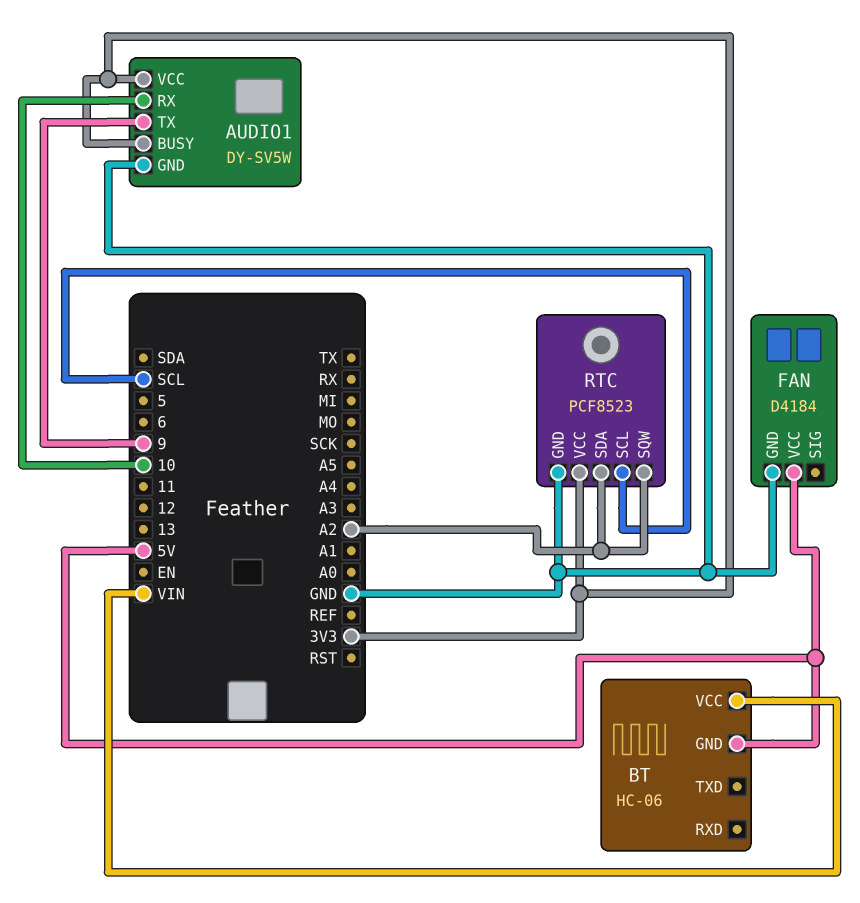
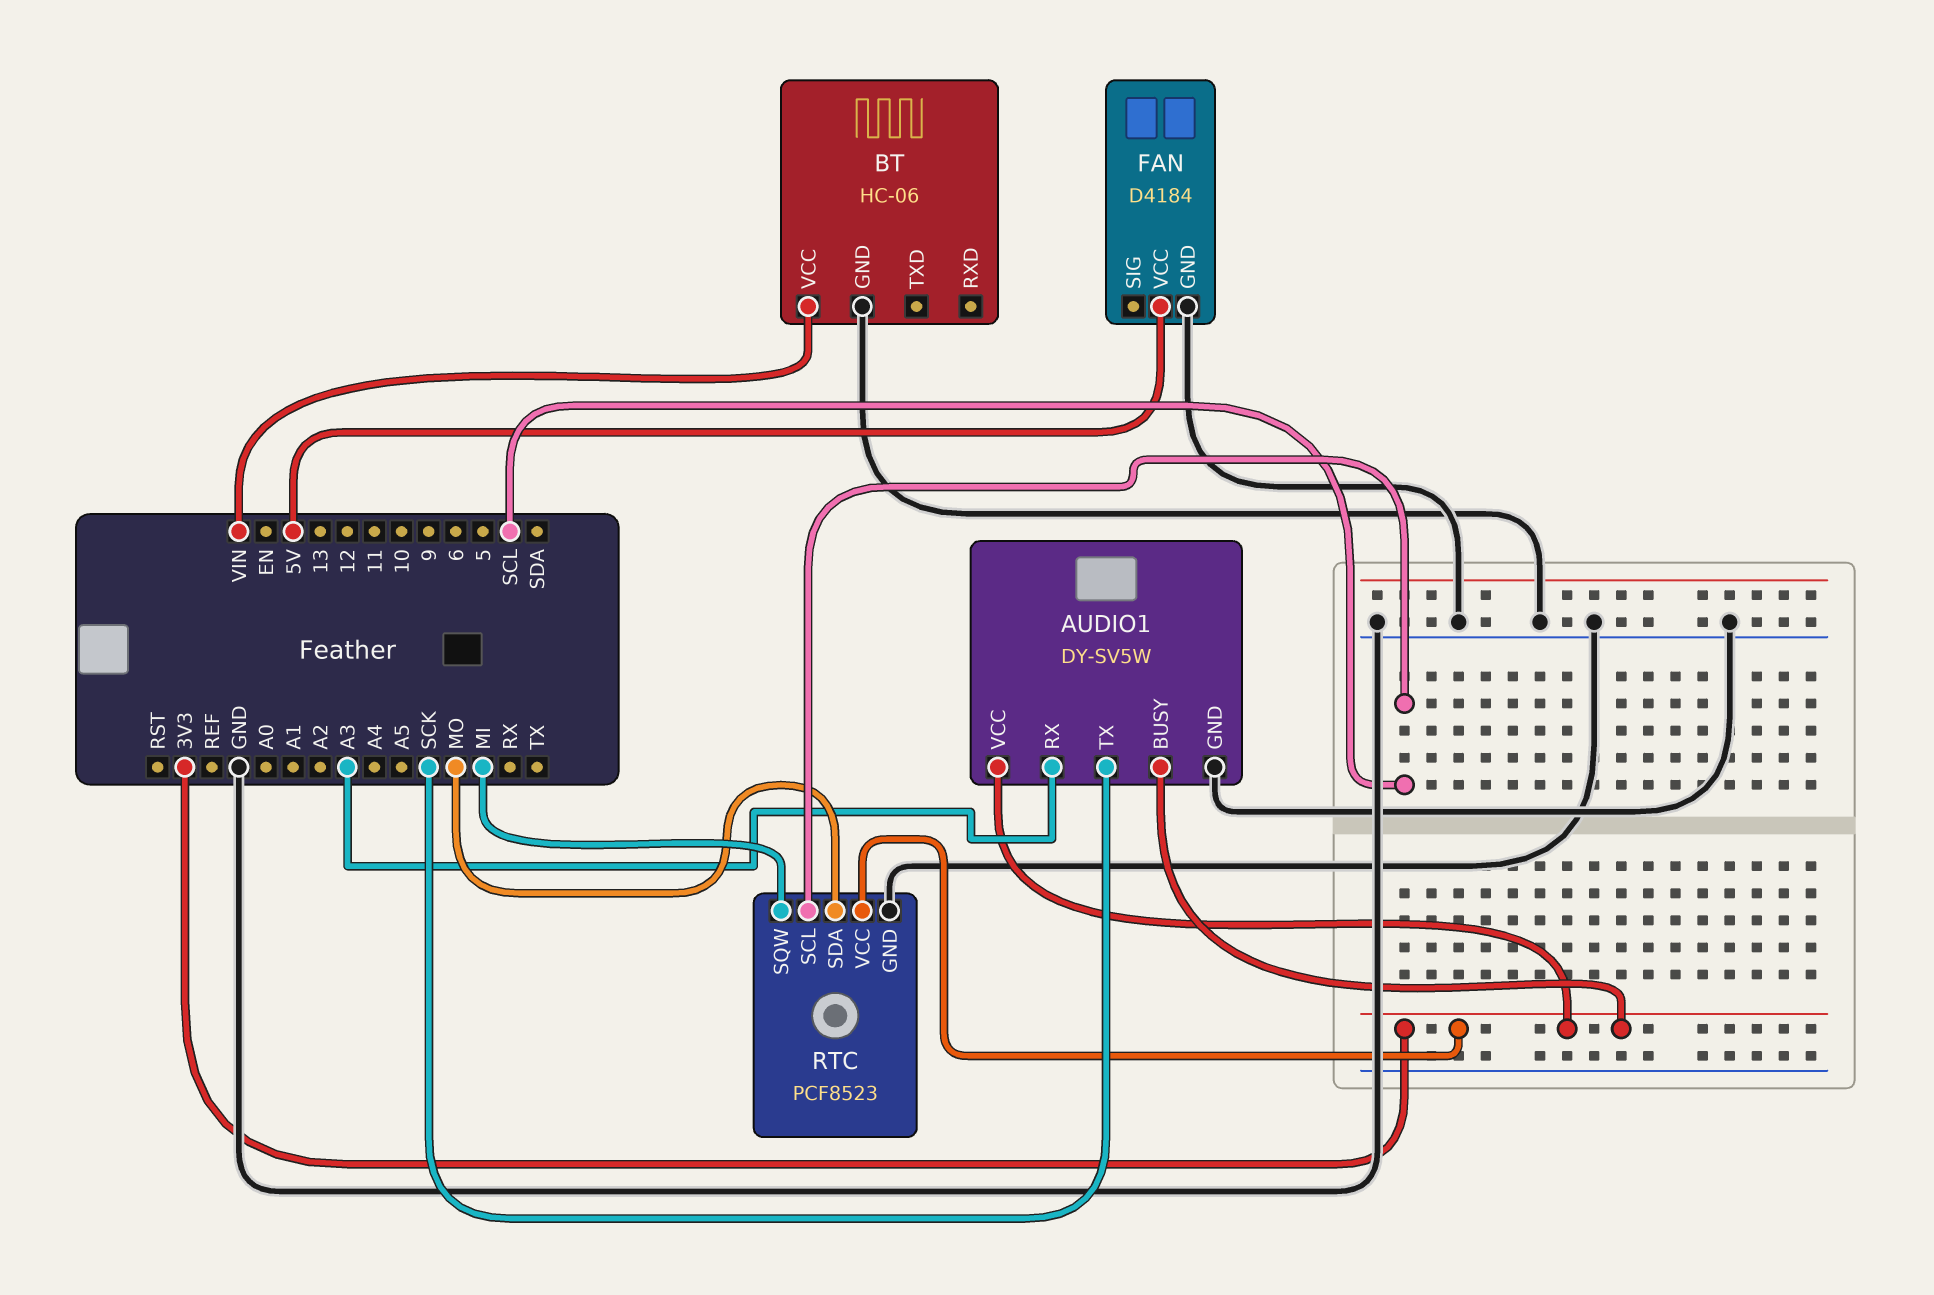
AUDIO1 pin RX: 10 -> A3
AUDIO1 pin TX: 9 -> SCK
BT pin GND: 5V -> GND
RTC pin SDA: A2 -> MO
RTC pin SQW: A2 -> MI

